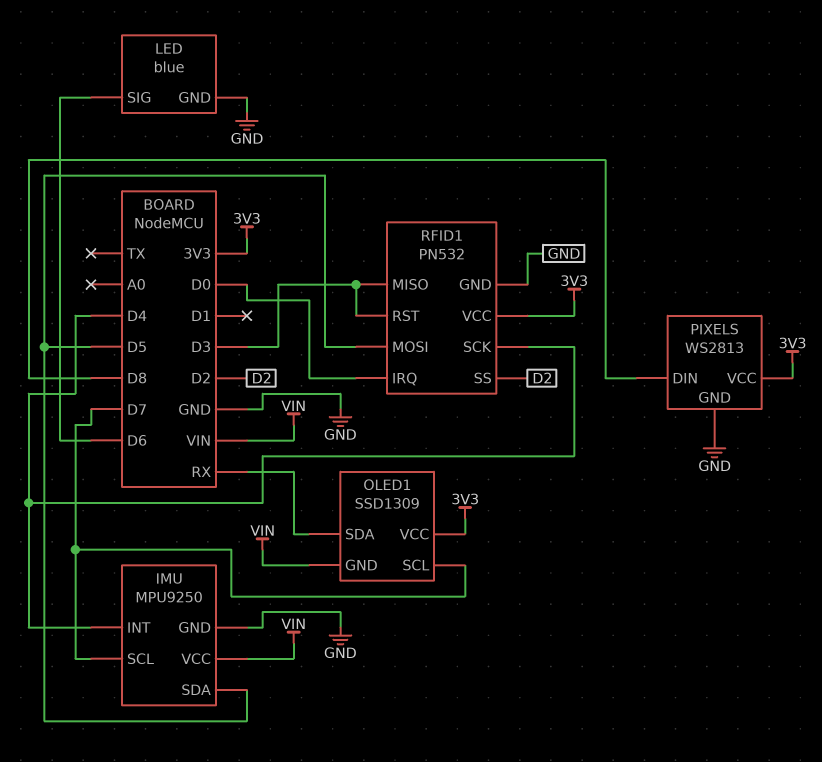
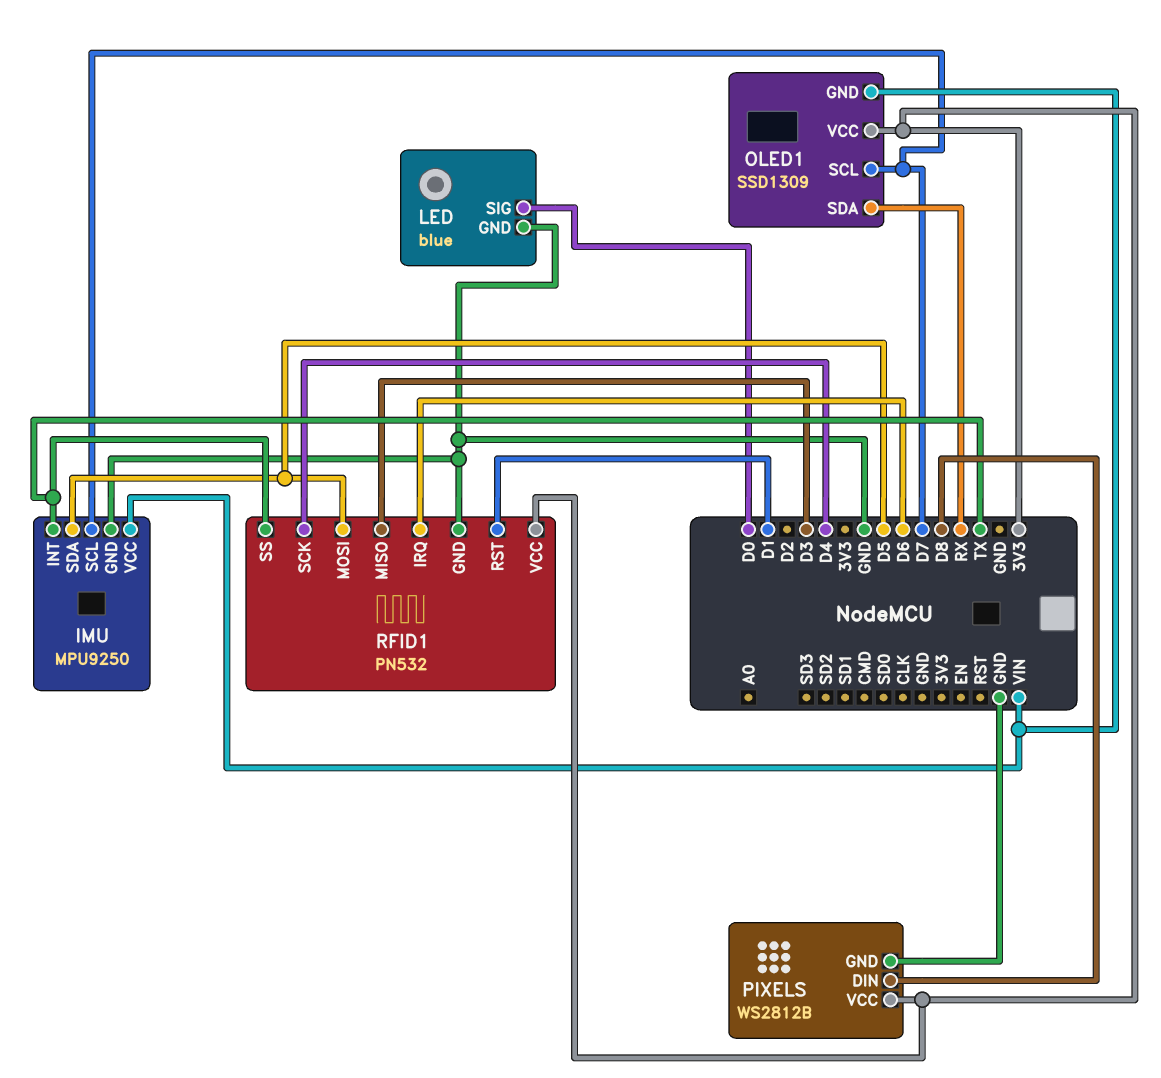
IMU pin INT: D4 -> TX
LED pin SIG: D6 -> D0
PIXELS: WS2813 -> WS2812B
RFID1 pin IRQ: D0 -> D6
RFID1 pin RST: D3 -> D1
RFID1 pin SS: D2 -> TX

